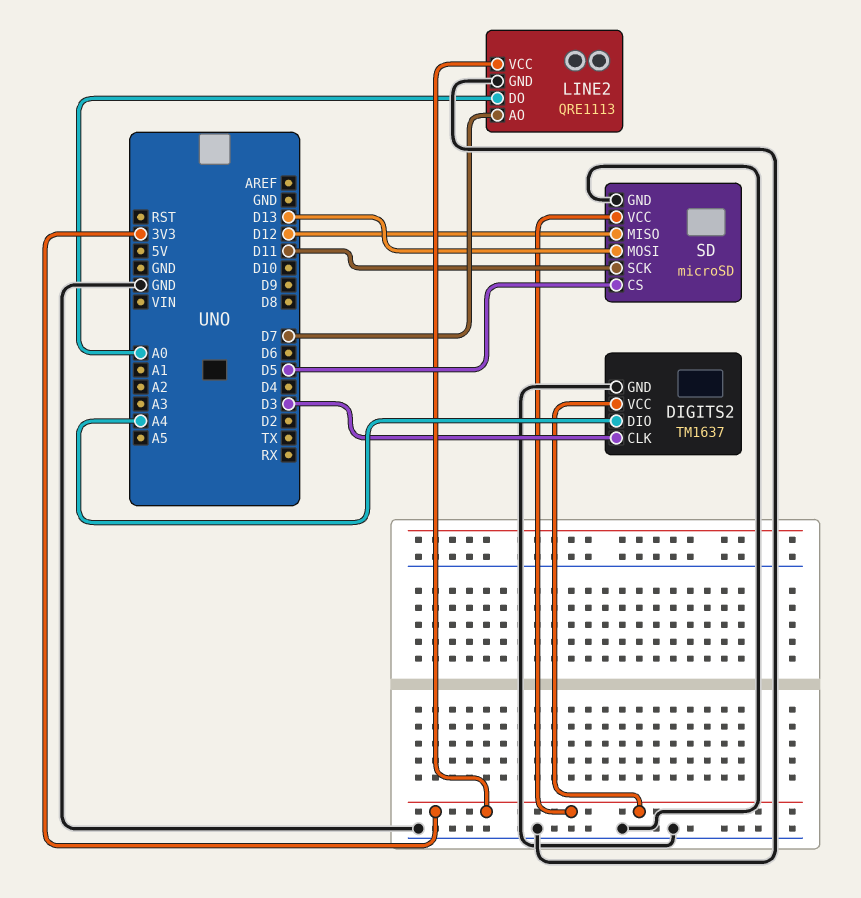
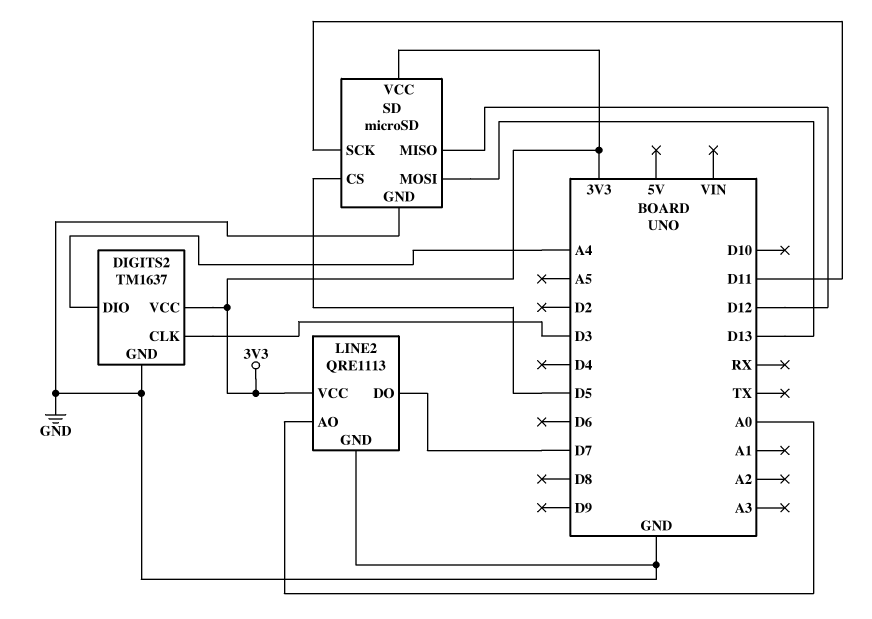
LINE2 pin AO: D7 -> A0
LINE2 pin DO: A0 -> D7

